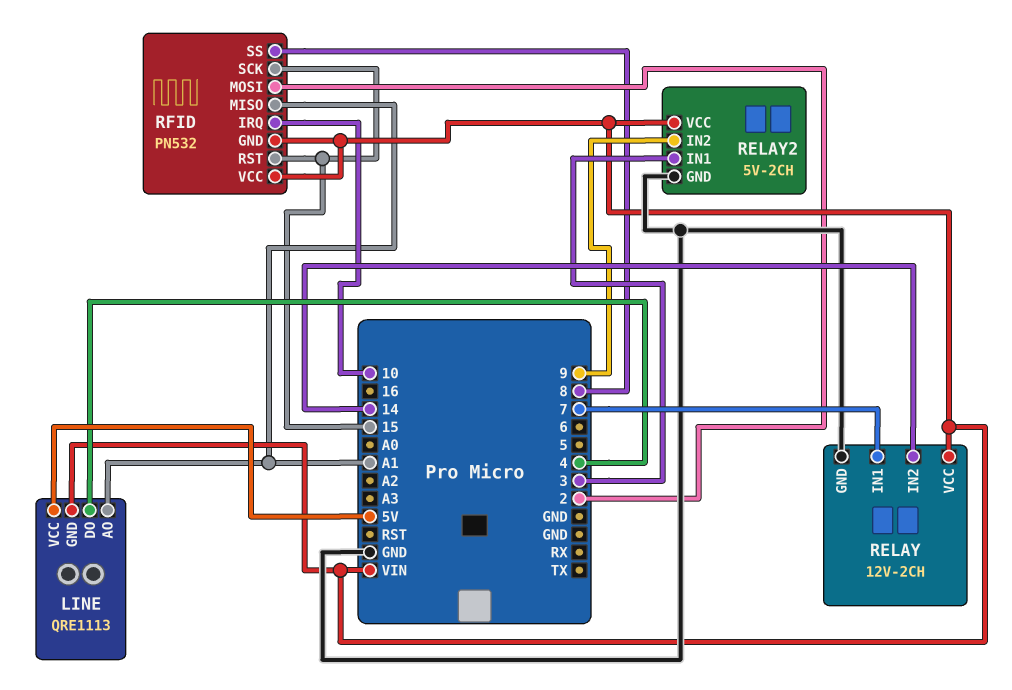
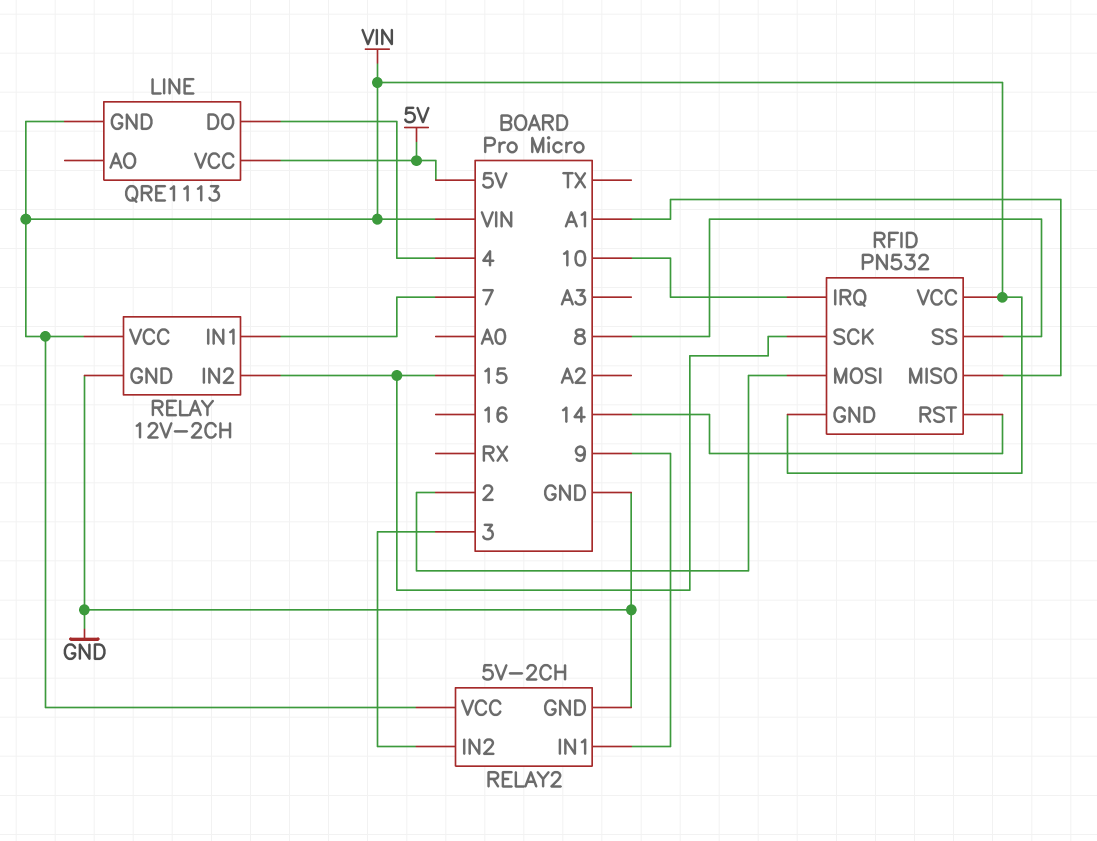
LINE pin AO: A1 -> none
RELAY pin IN2: 14 -> 15
RELAY2 pin IN1: 3 -> 9
RELAY2 pin IN2: 9 -> 3
RFID pin RST: 15 -> 14

